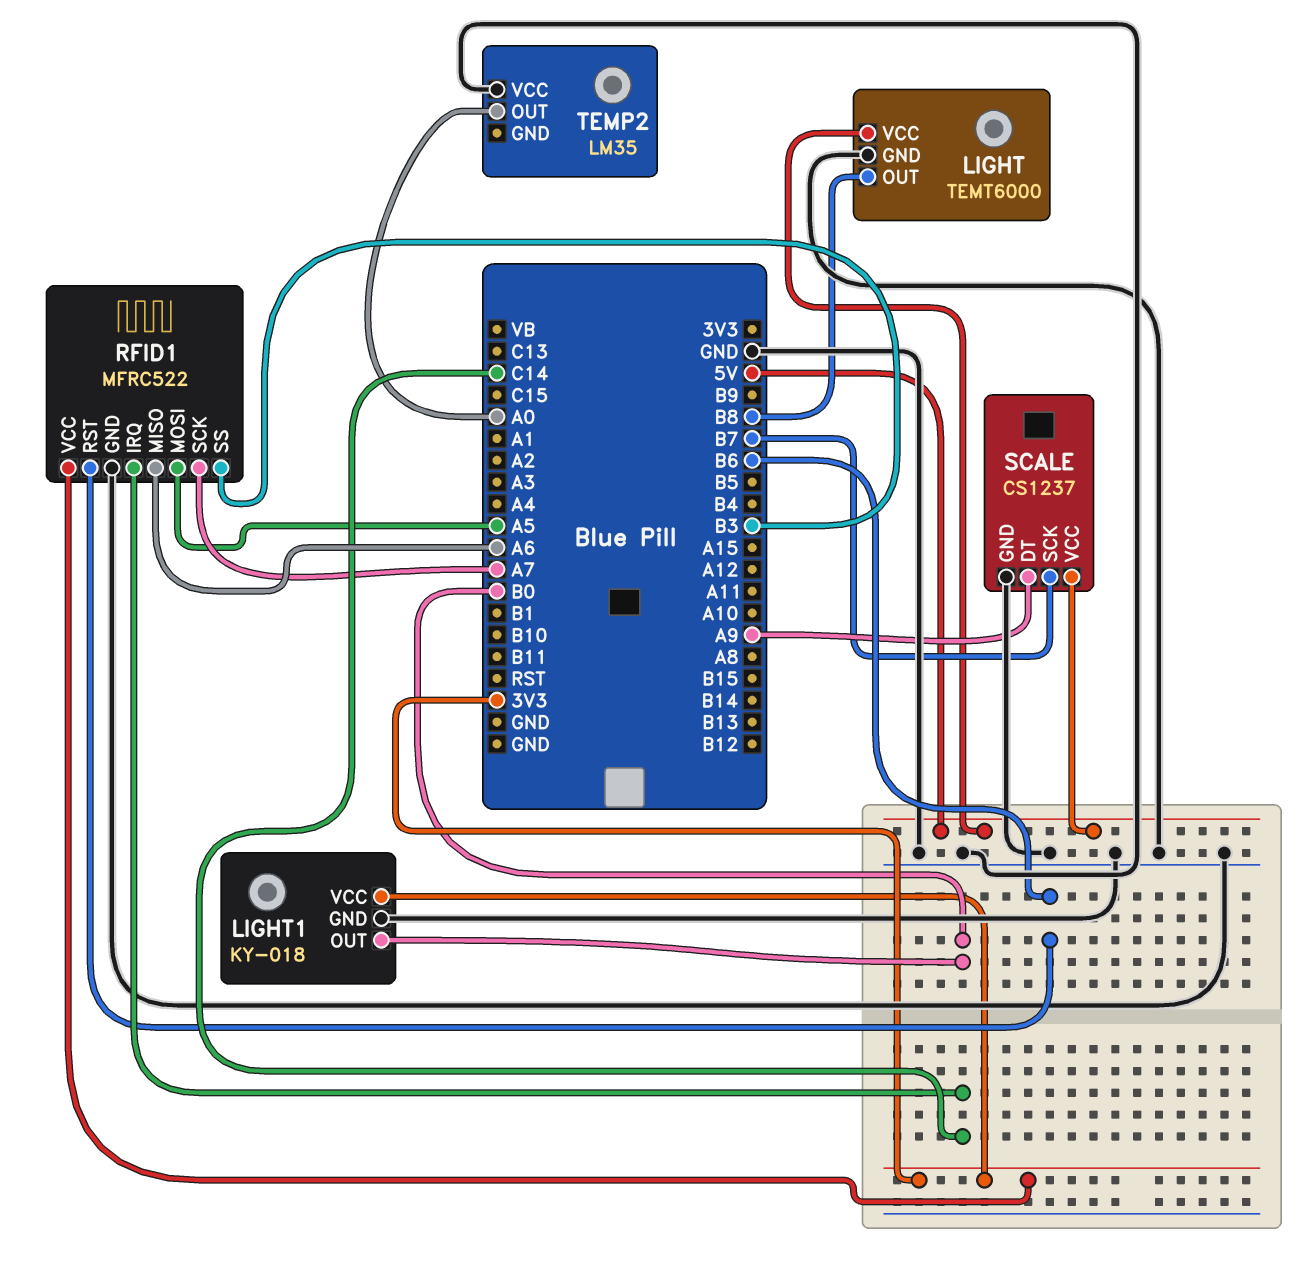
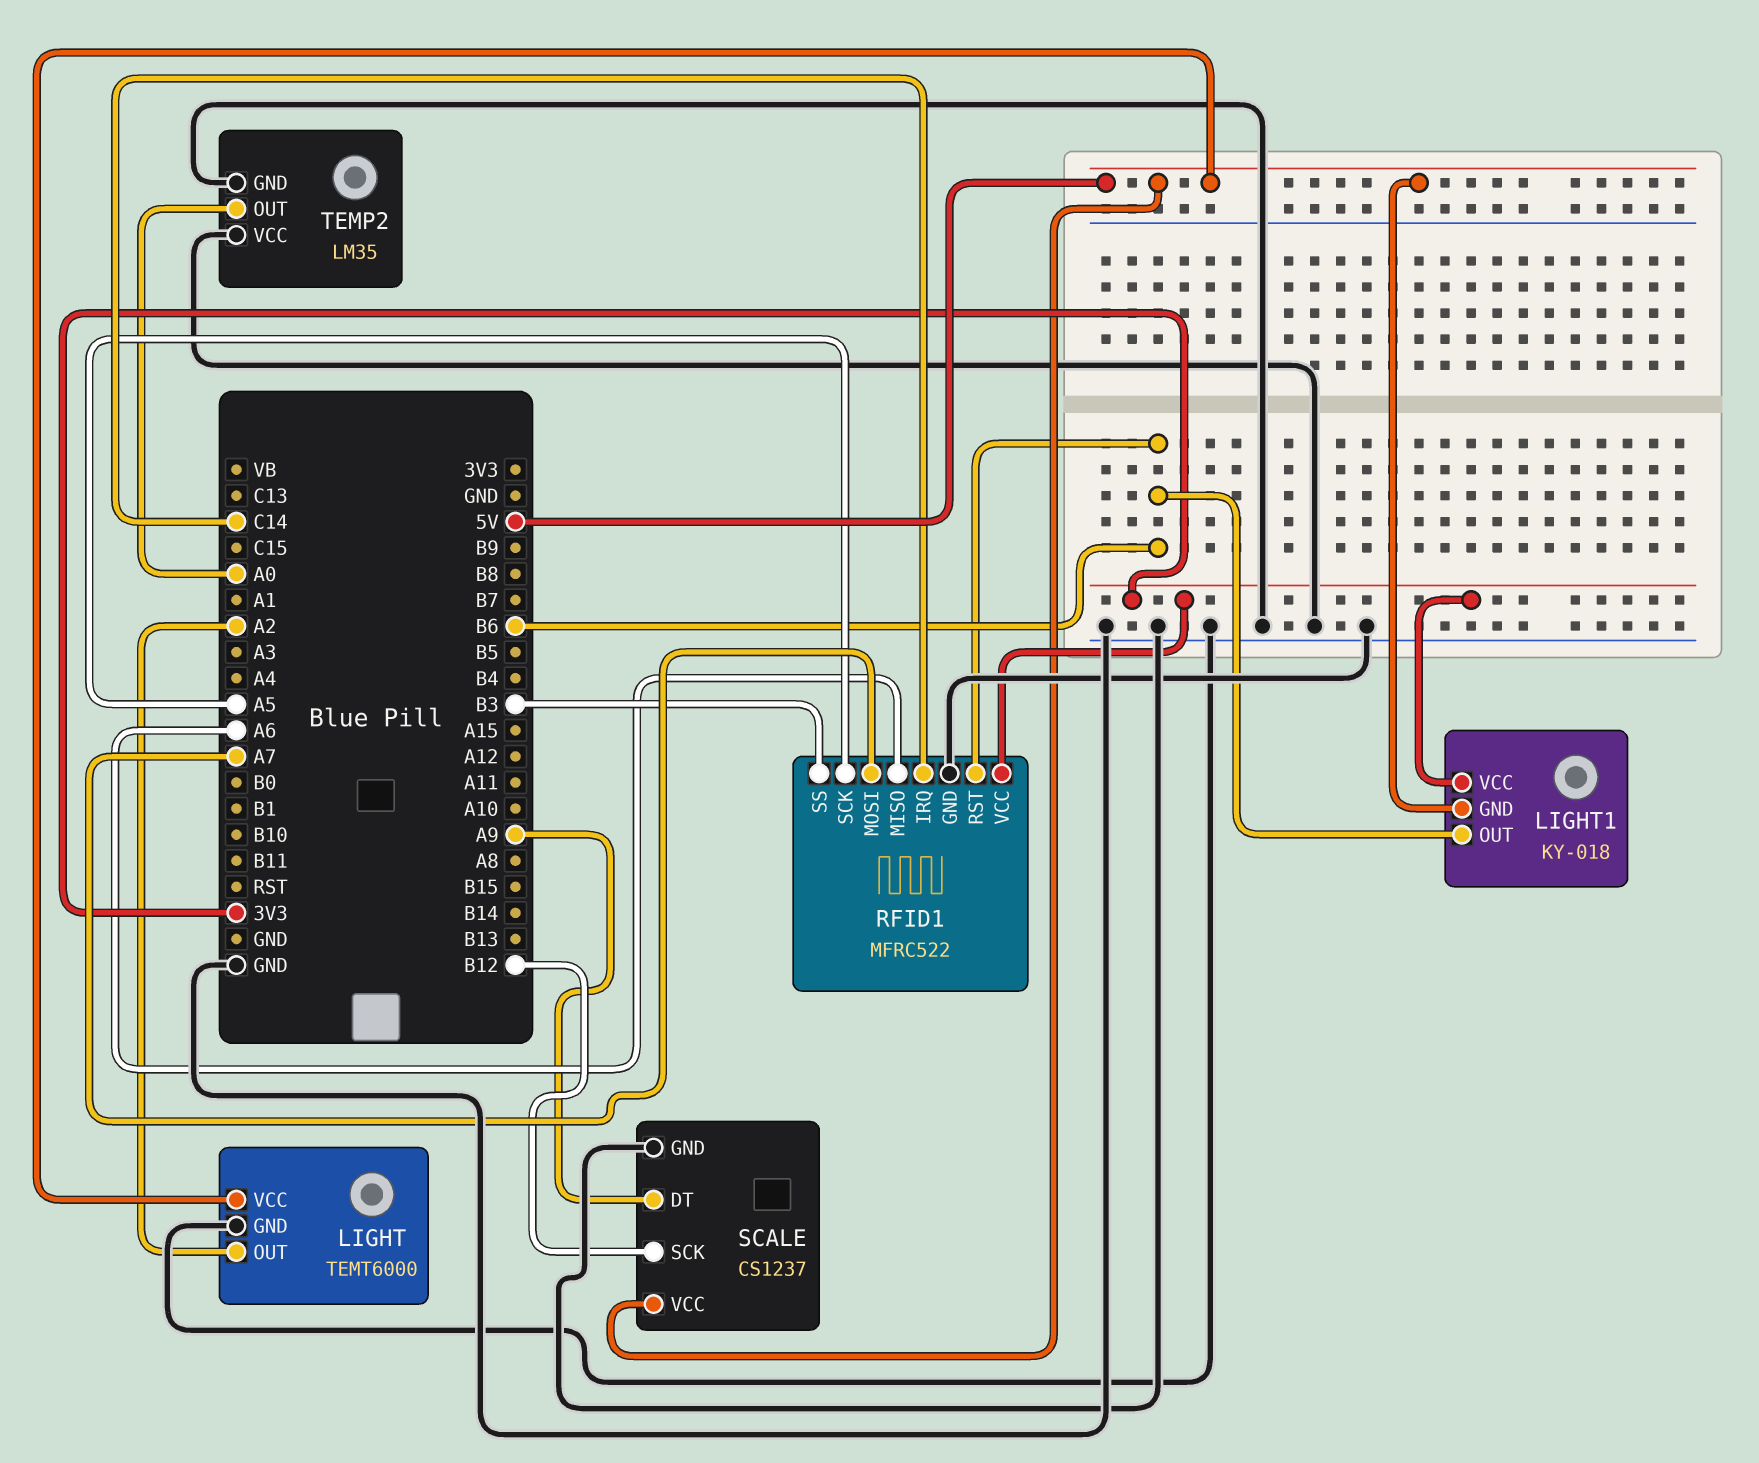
LIGHT pin OUT: B8 -> A2
LIGHT1 pin GND: GND -> 5V
LIGHT1 pin OUT: B0 -> B6
RFID1 pin MOSI: A5 -> A7
RFID1 pin SCK: A7 -> A5
SCALE pin SCK: B7 -> B12
TEMP2 pin GND: none -> GND

